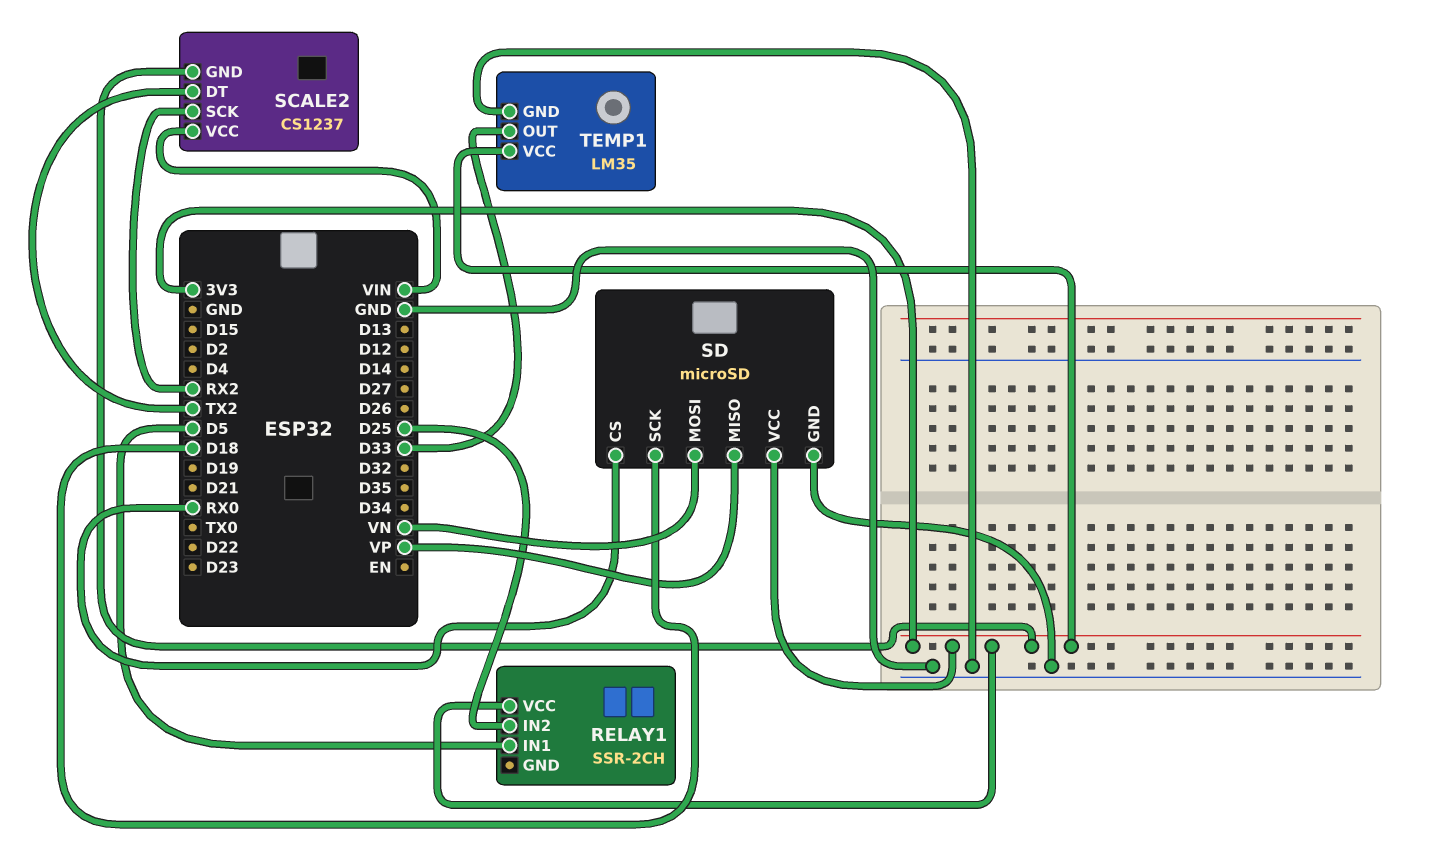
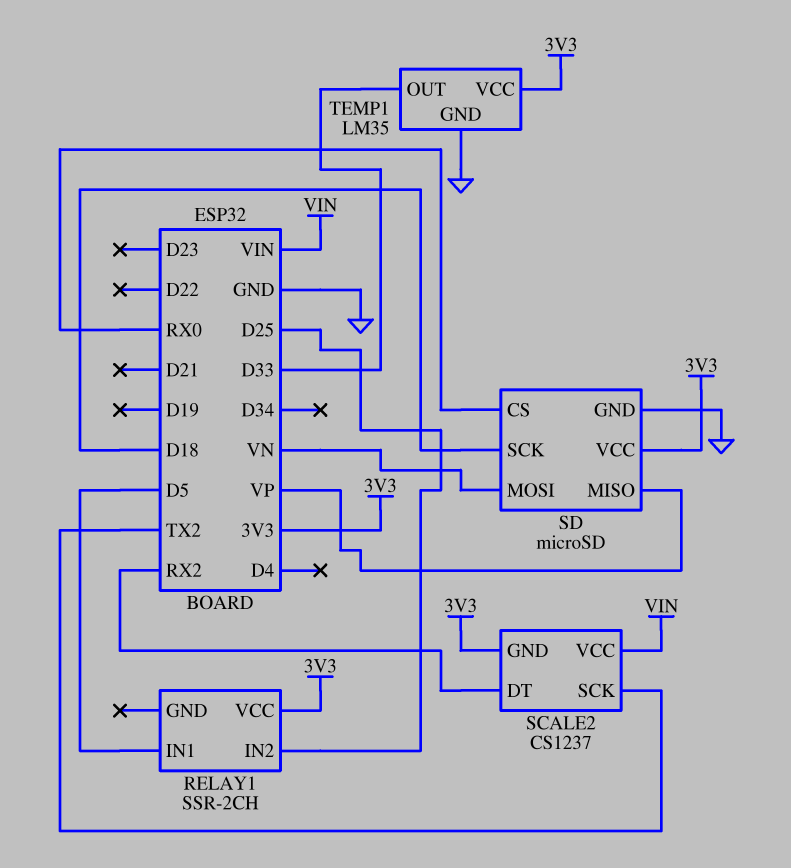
SCALE2 pin DT: TX2 -> RX2
SCALE2 pin SCK: RX2 -> TX2

